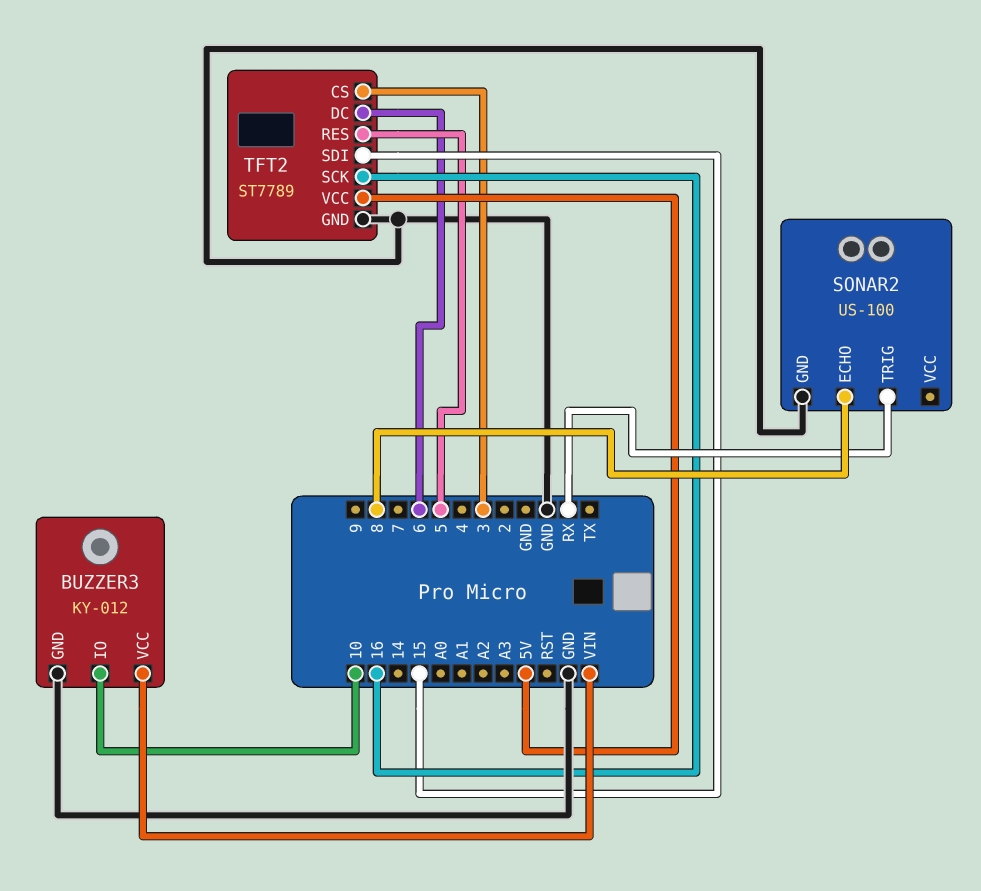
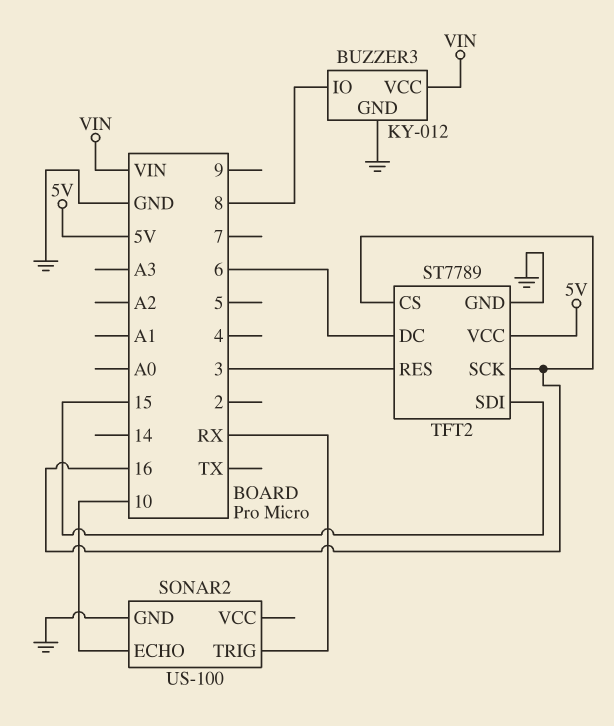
BUZZER3 pin IO: 10 -> 8
SONAR2 pin ECHO: 8 -> 10
TFT2 pin CS: 3 -> 16
TFT2 pin RES: 5 -> 3

